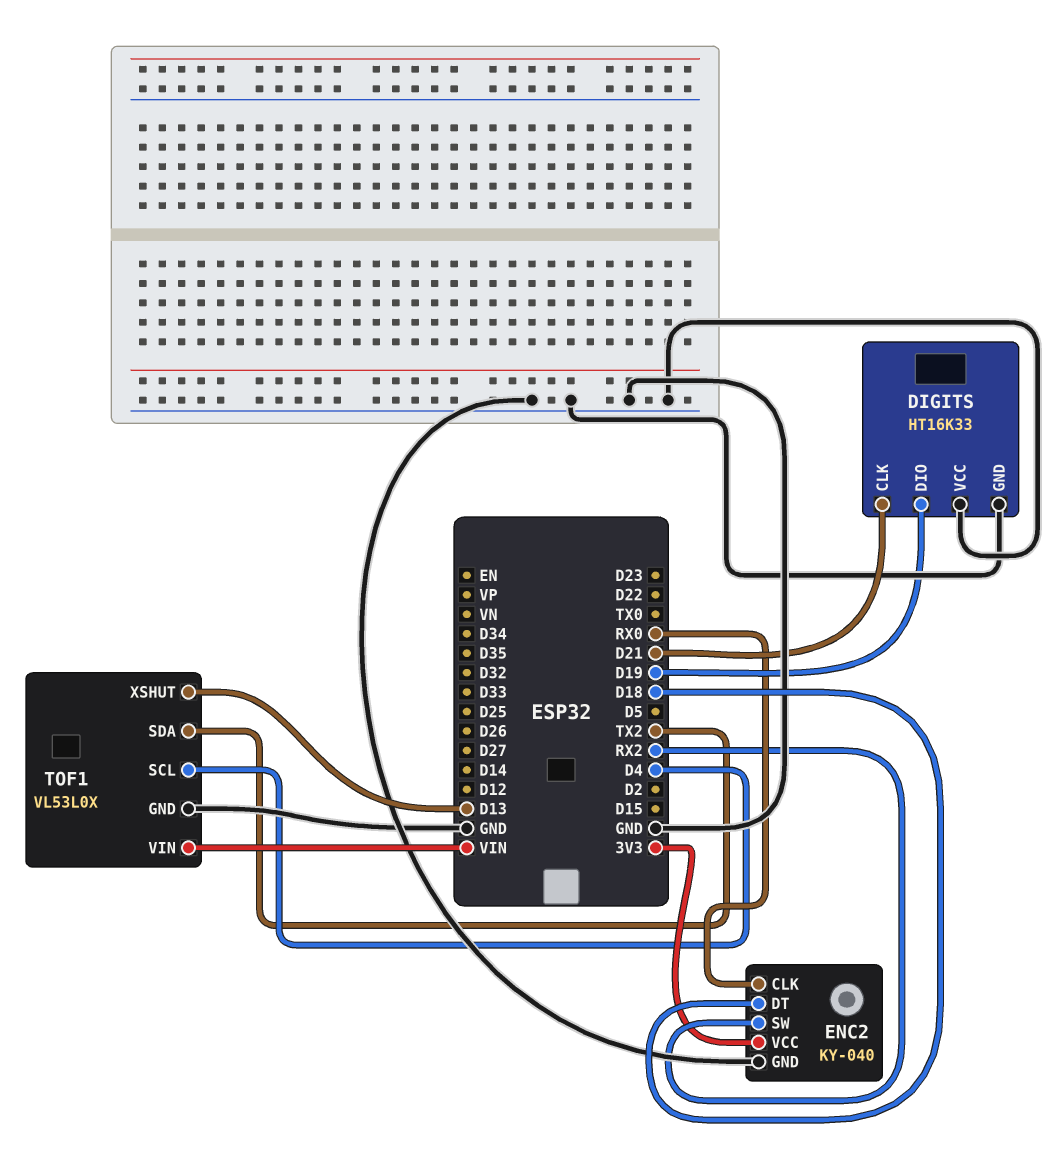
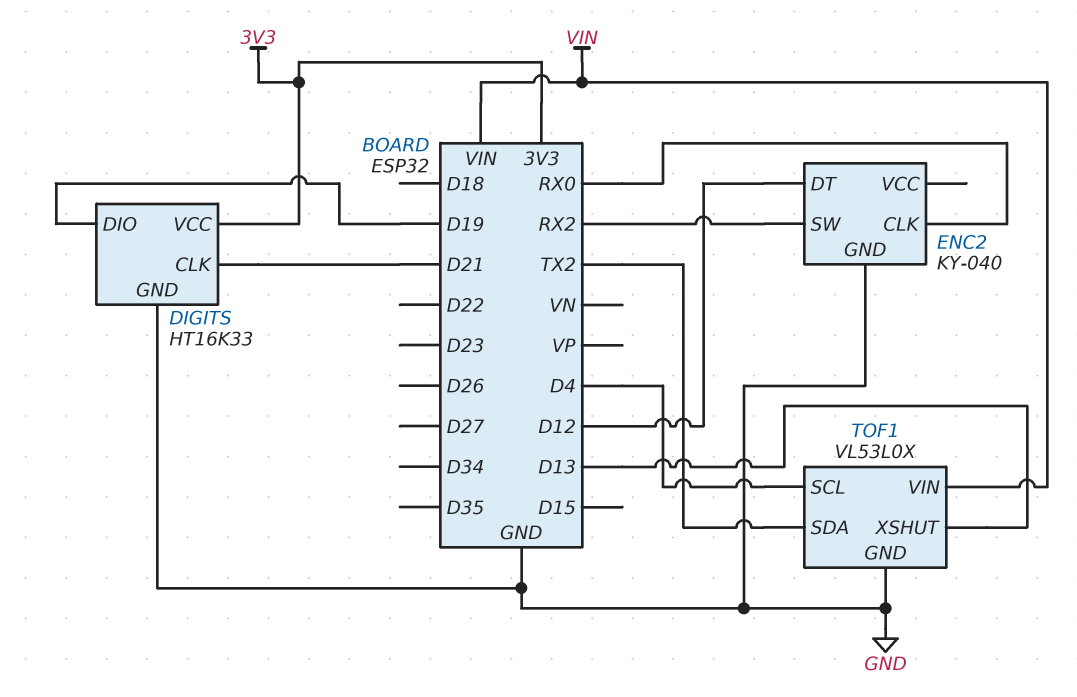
DIGITS pin VCC: GND -> 3V3
ENC2 pin DT: D18 -> D12
ENC2 pin VCC: 3V3 -> none

